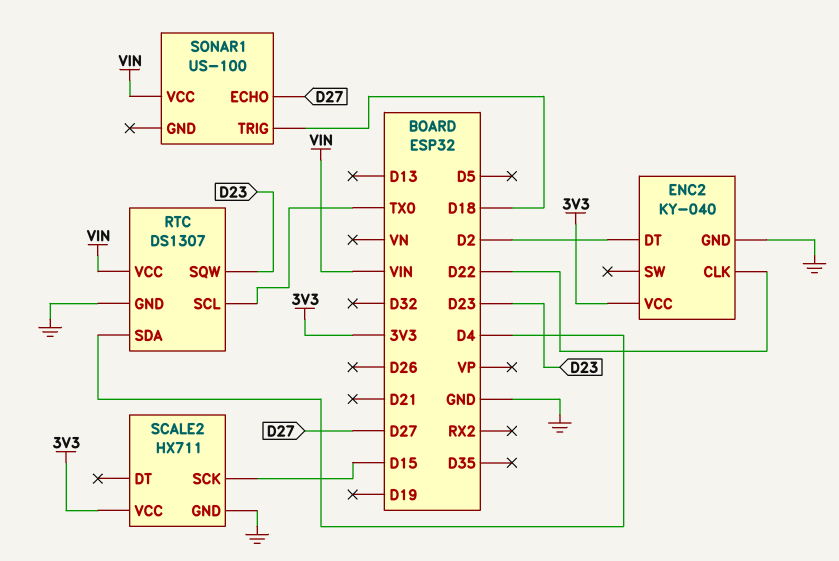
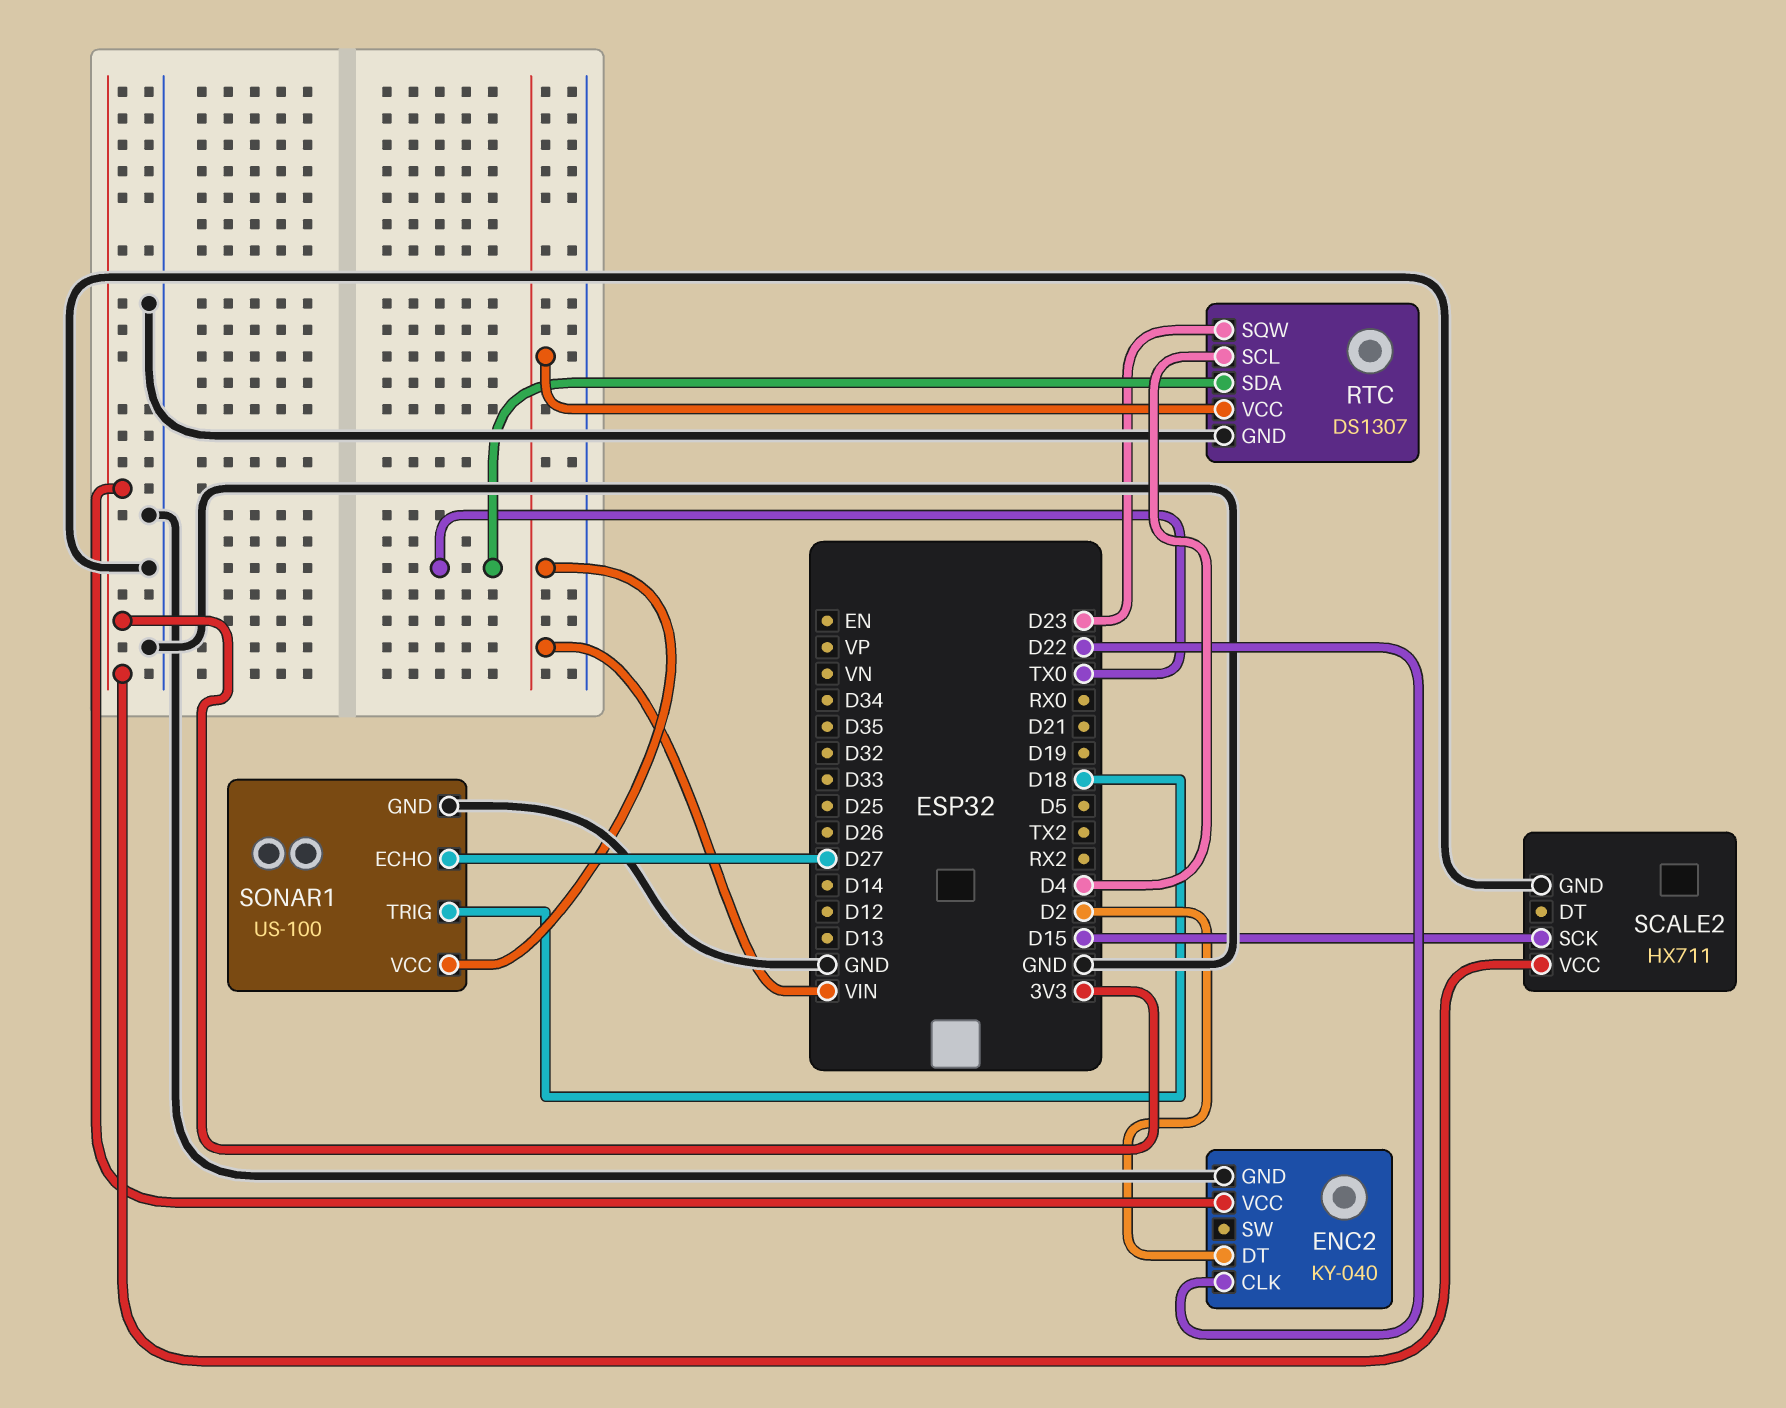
RTC pin SCL: TX0 -> D4
RTC pin SDA: D4 -> TX0
SONAR1 pin GND: none -> GND

